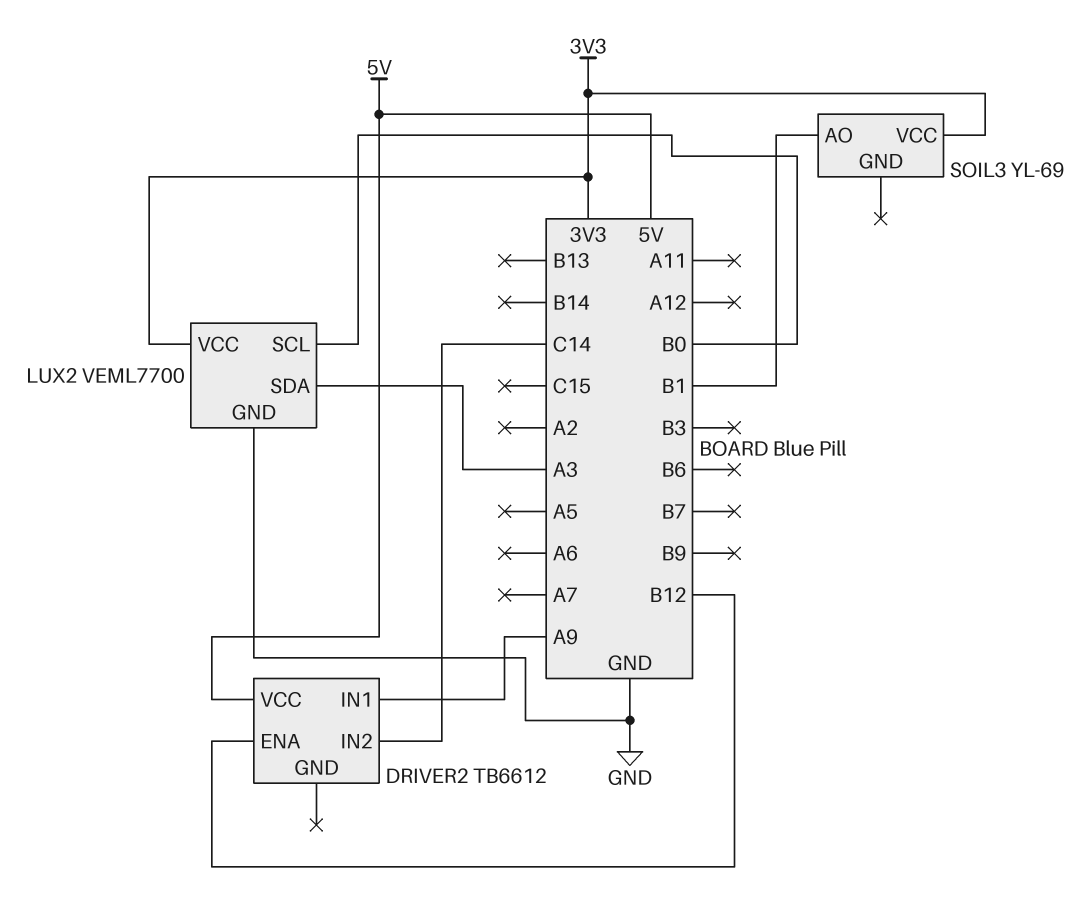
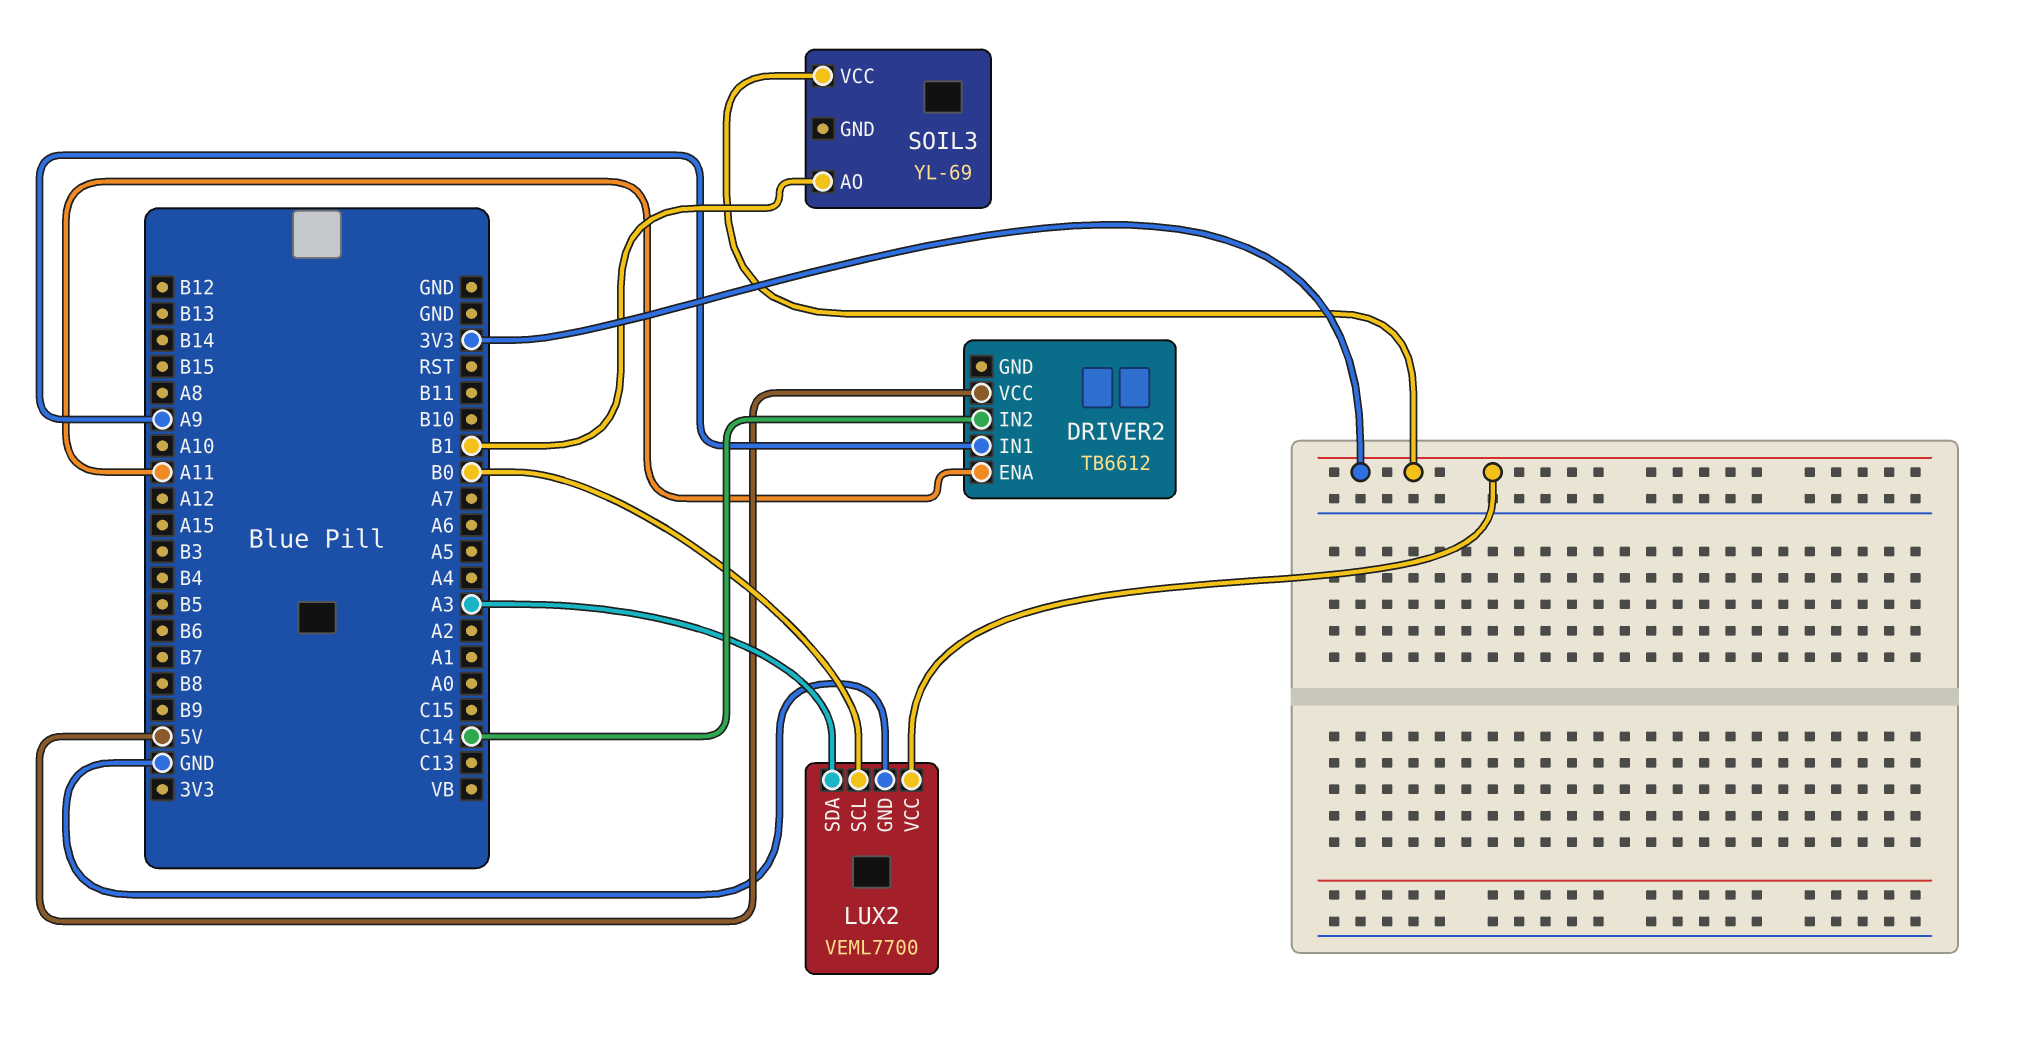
DRIVER2 pin ENA: B12 -> A11

